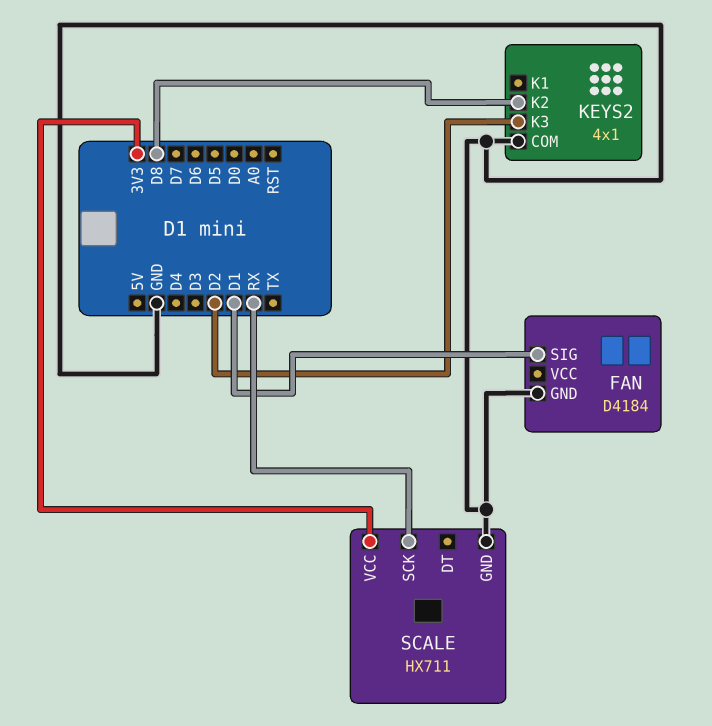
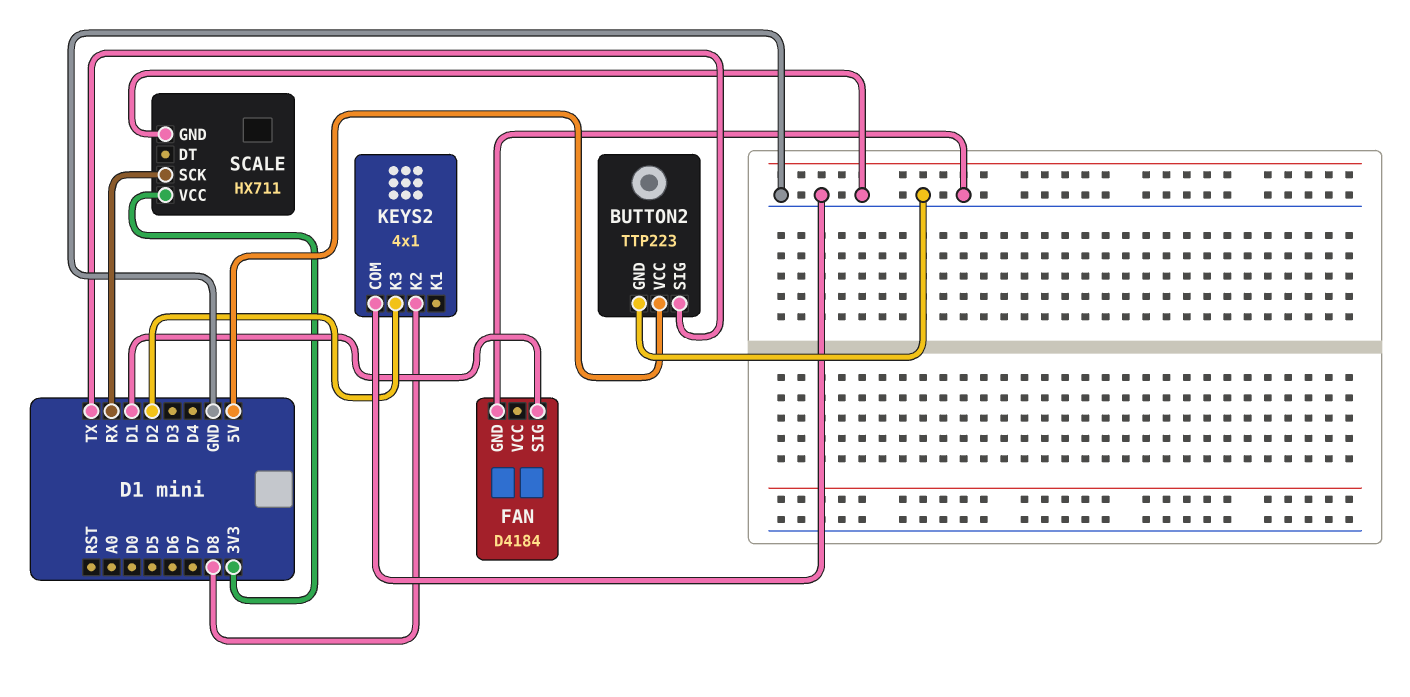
BUTTON2: none -> TTP223
BUTTON2 pin GND: none -> GND
BUTTON2 pin SIG: none -> TX
BUTTON2 pin VCC: none -> 5V

